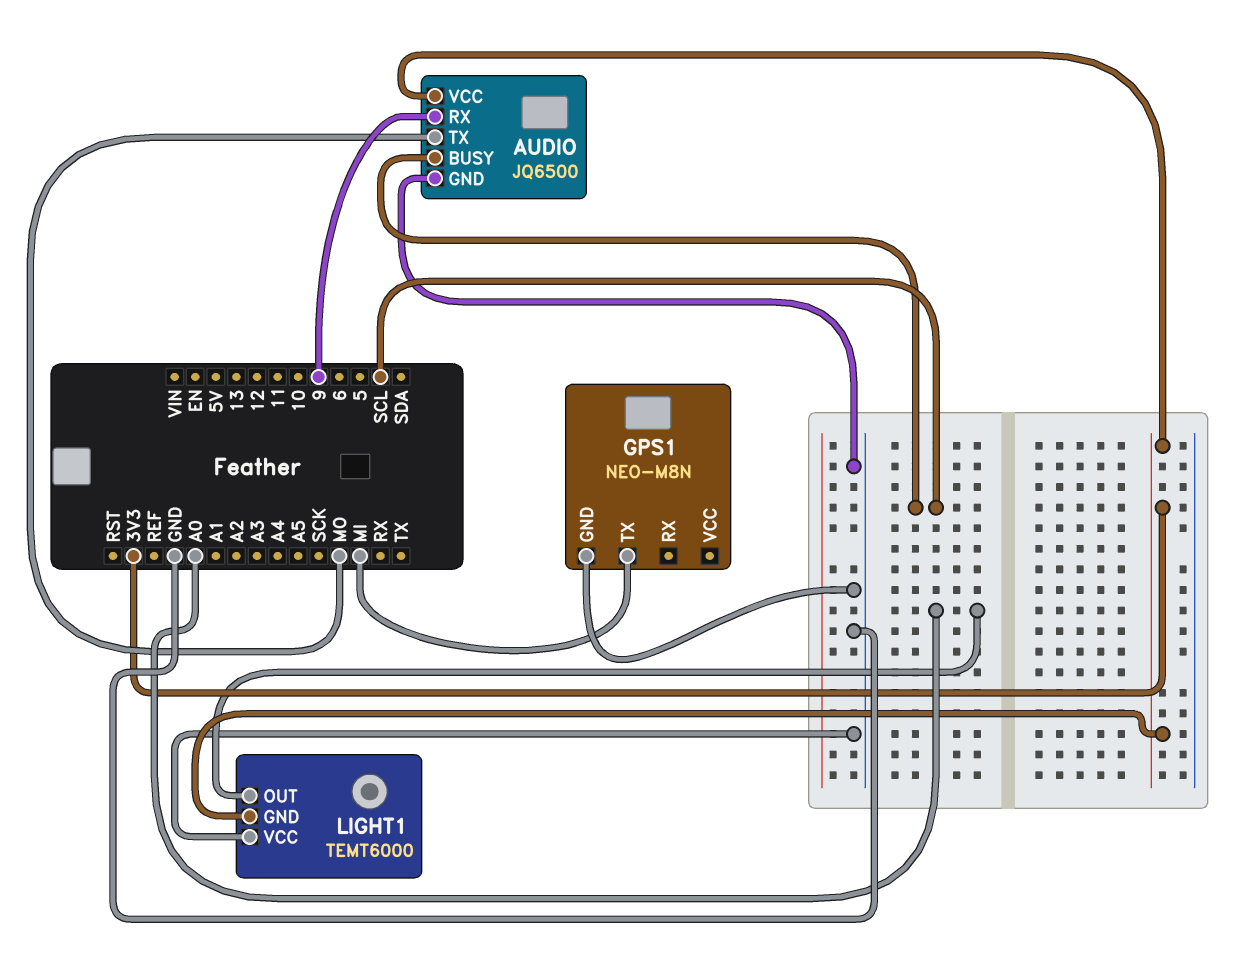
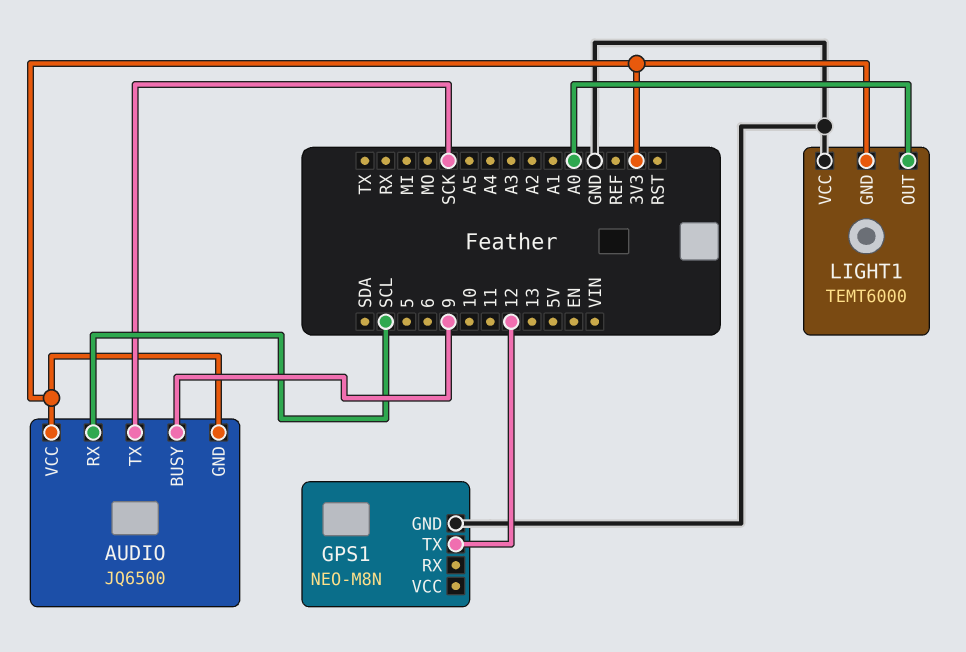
AUDIO pin BUSY: SCL -> 9
AUDIO pin GND: GND -> 3V3
AUDIO pin RX: 9 -> SCL
AUDIO pin TX: MO -> SCK
GPS1 pin TX: MI -> 12

